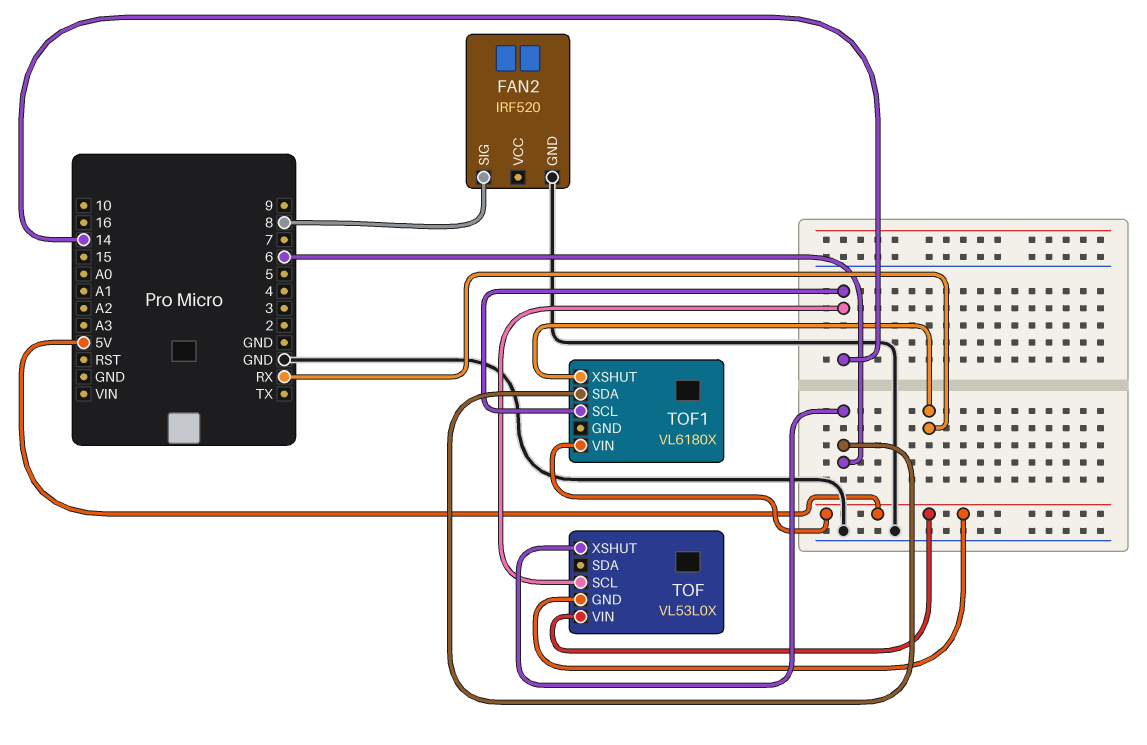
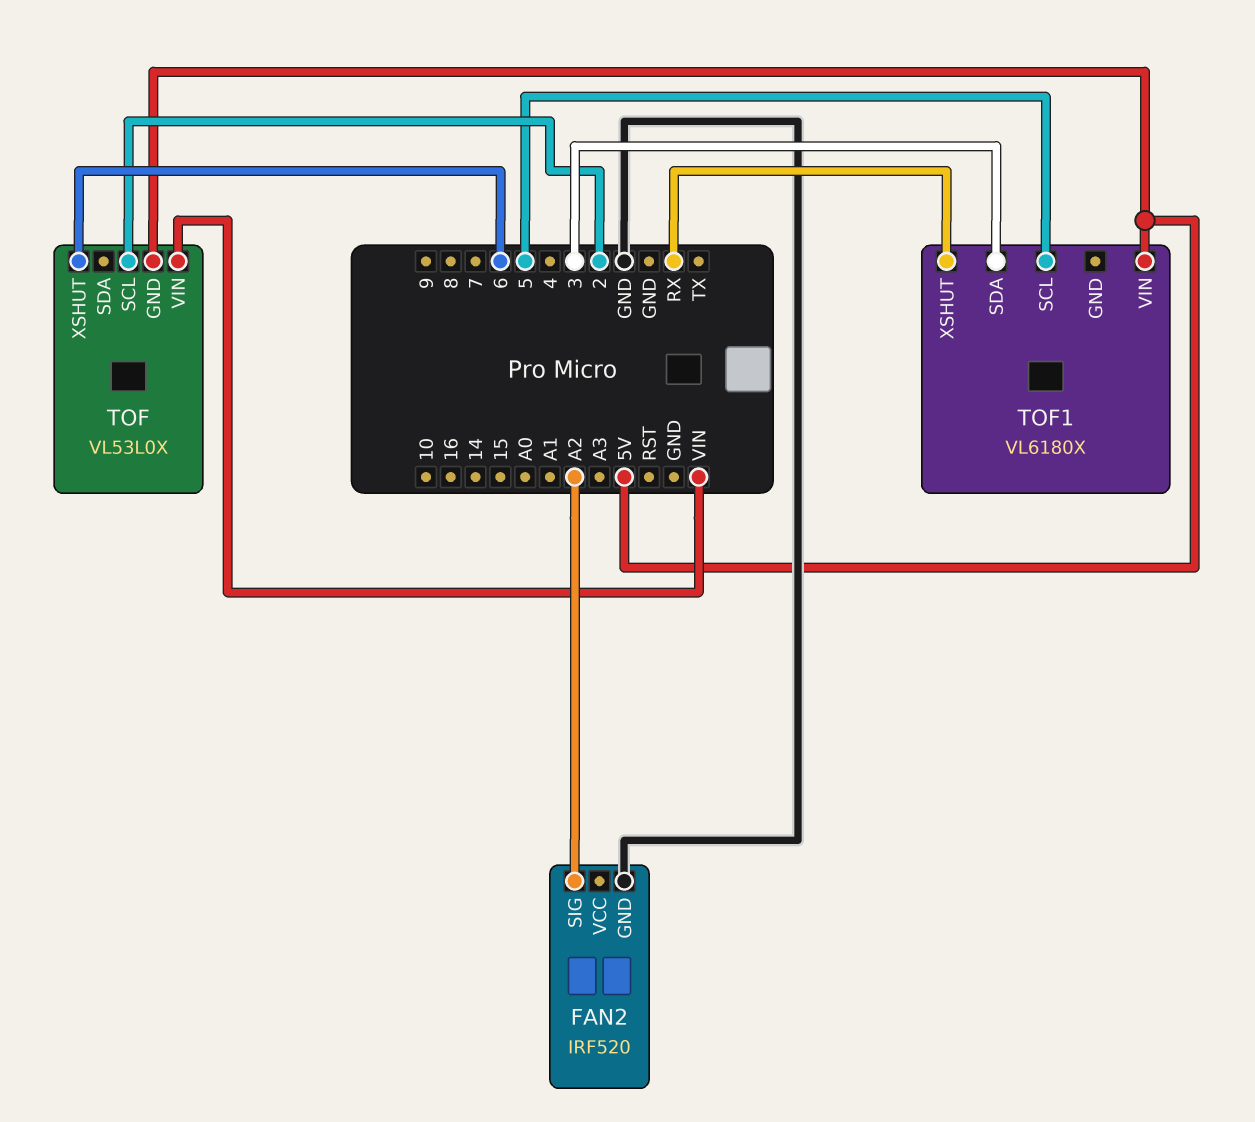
FAN2 pin SIG: 8 -> A2
TOF pin SCL: 14 -> 2
TOF pin VIN: 5V -> VIN
TOF1 pin SCL: 14 -> 5
TOF1 pin SDA: 6 -> 3

